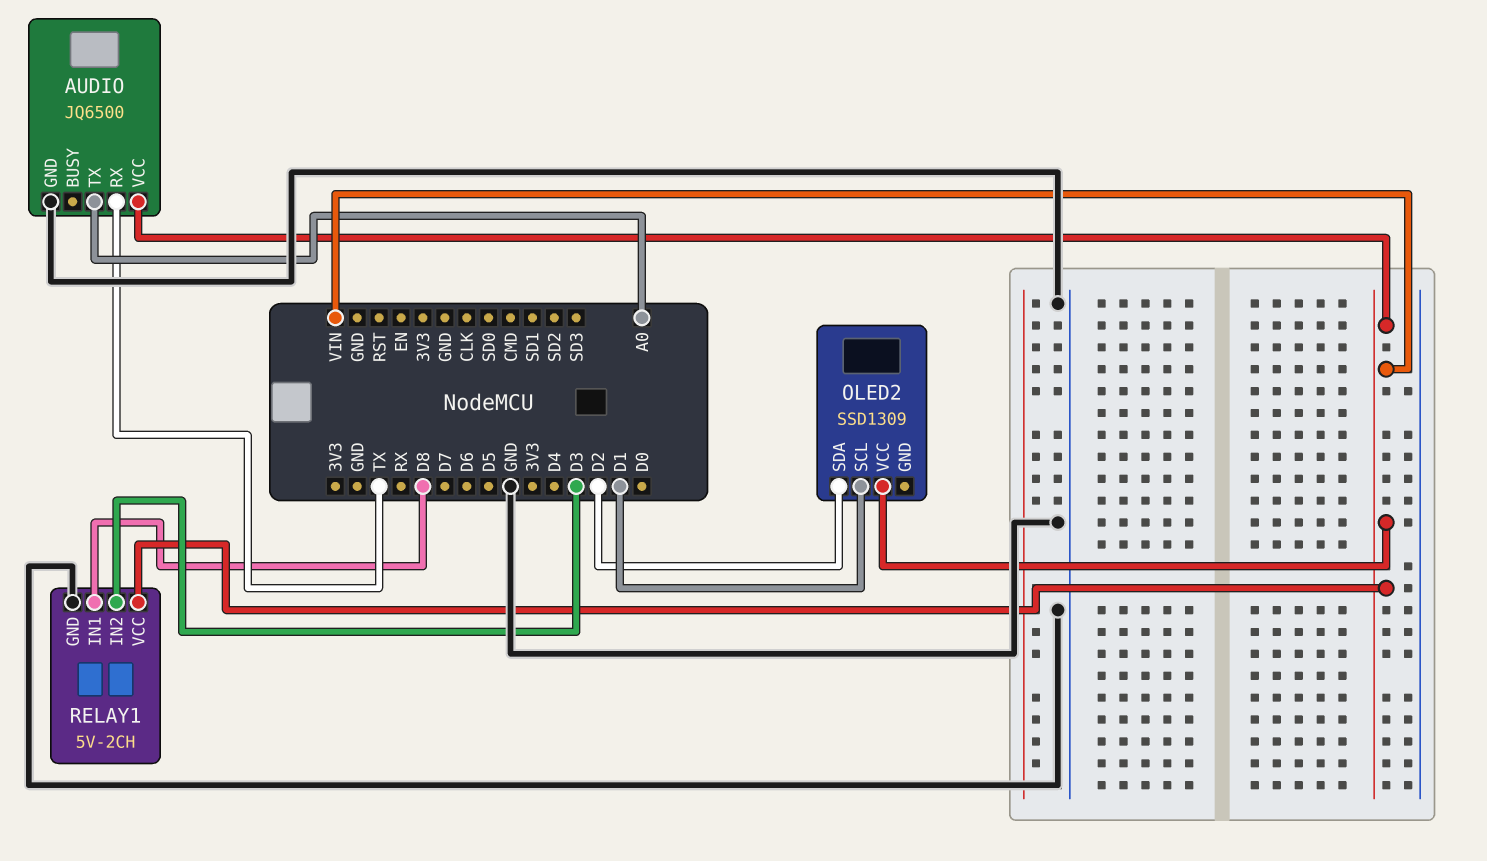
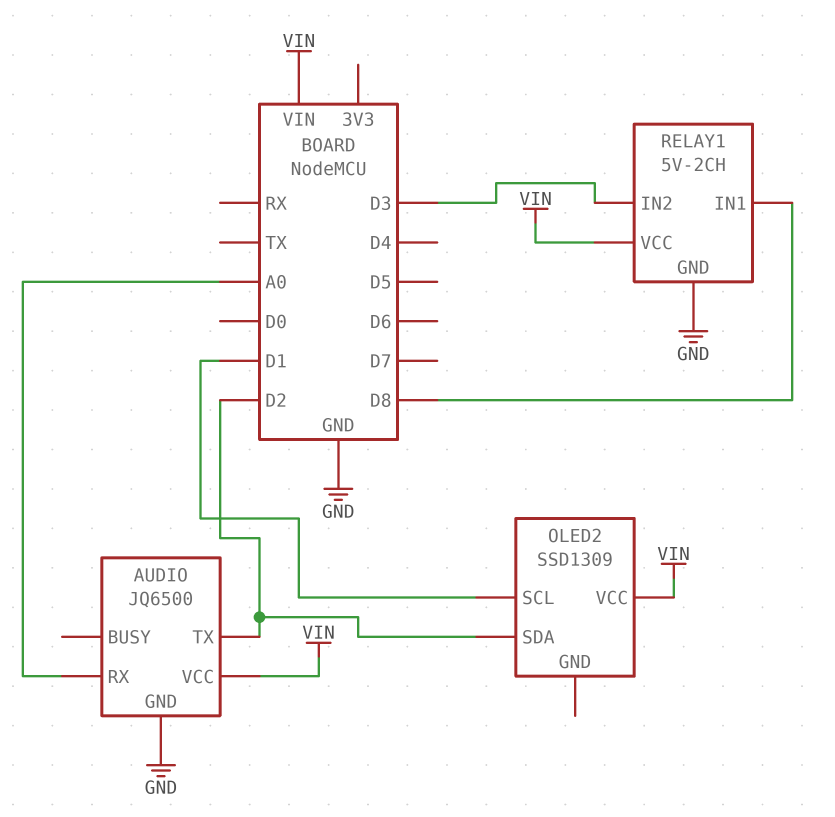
AUDIO pin RX: TX -> A0
AUDIO pin TX: A0 -> D2

